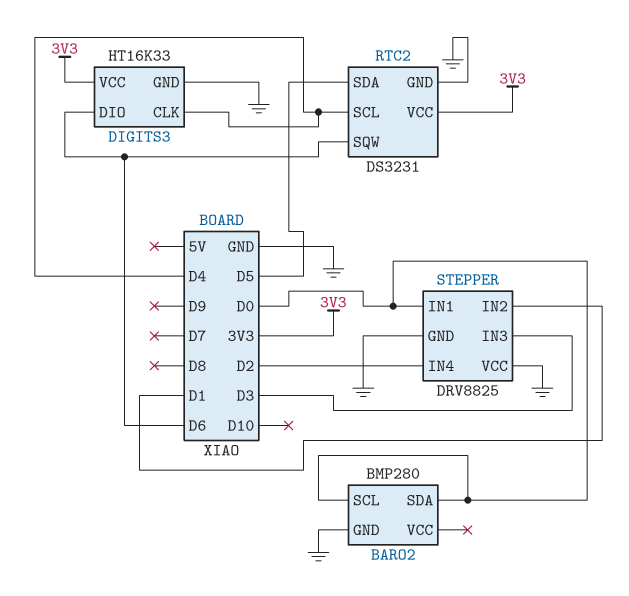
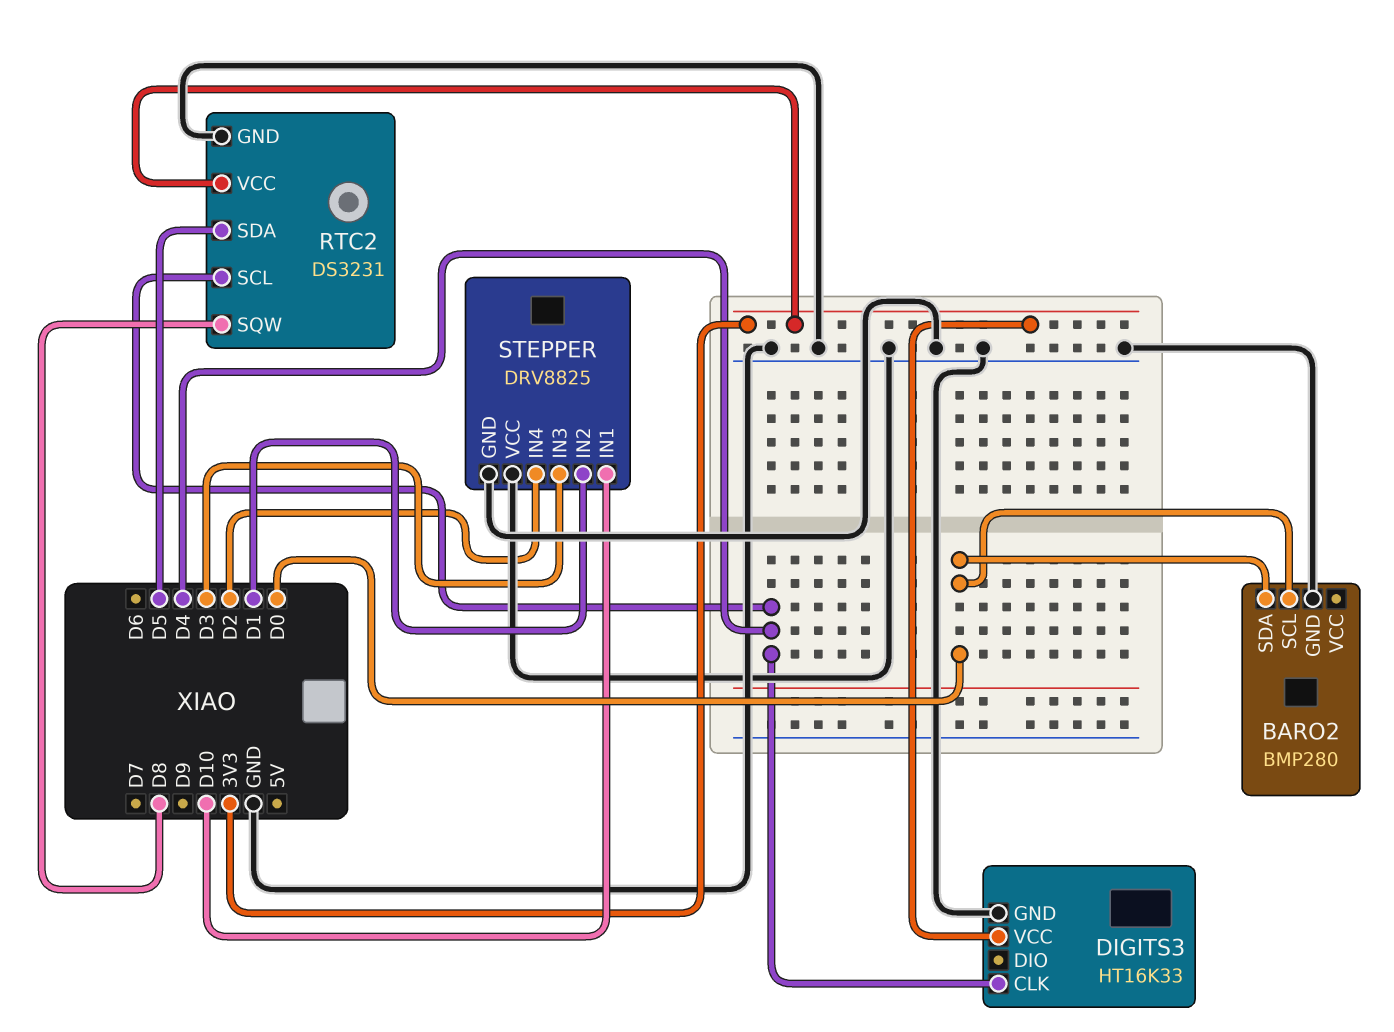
DIGITS3 pin DIO: D6 -> none
RTC2 pin SQW: D6 -> D8
STEPPER pin IN1: D0 -> D10

